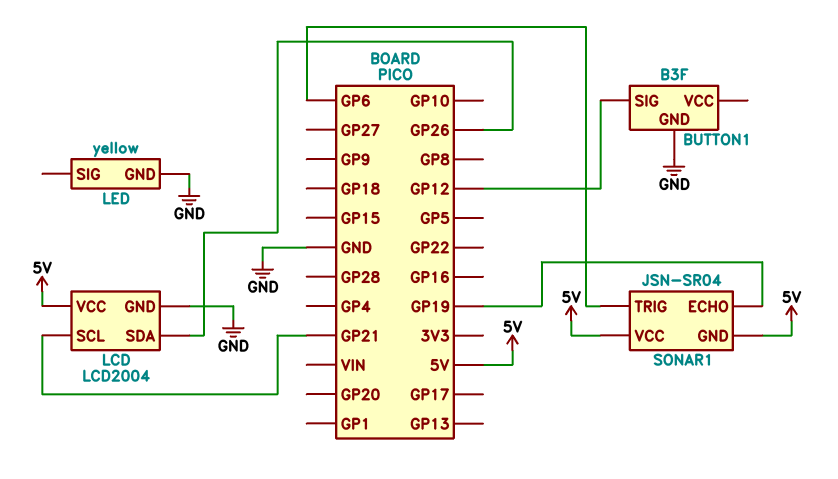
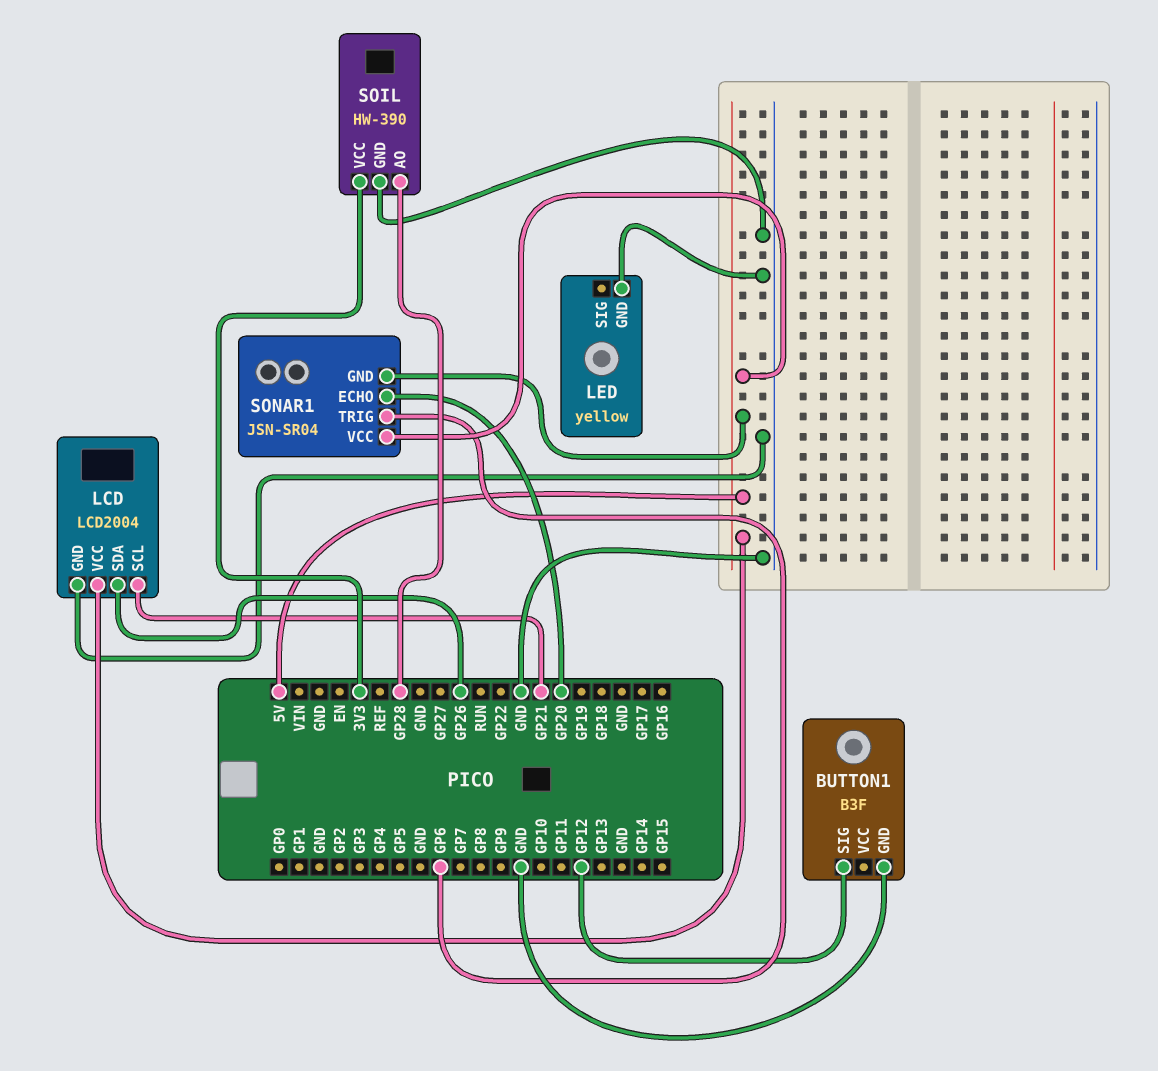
SOIL: none -> HW-390
SOIL pin AO: none -> GP28
SOIL pin GND: none -> GND
SOIL pin VCC: none -> 3V3
SONAR1 pin ECHO: GP19 -> GP20

